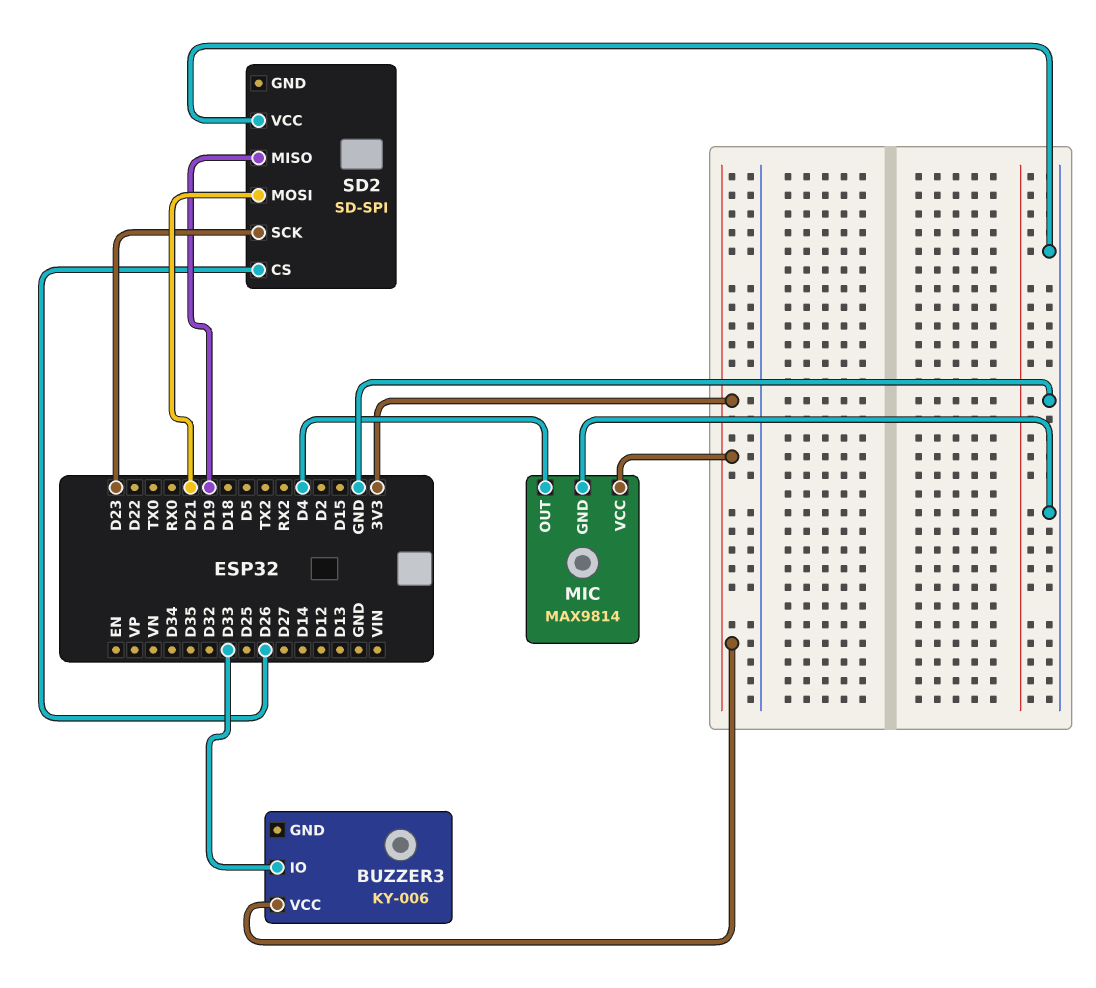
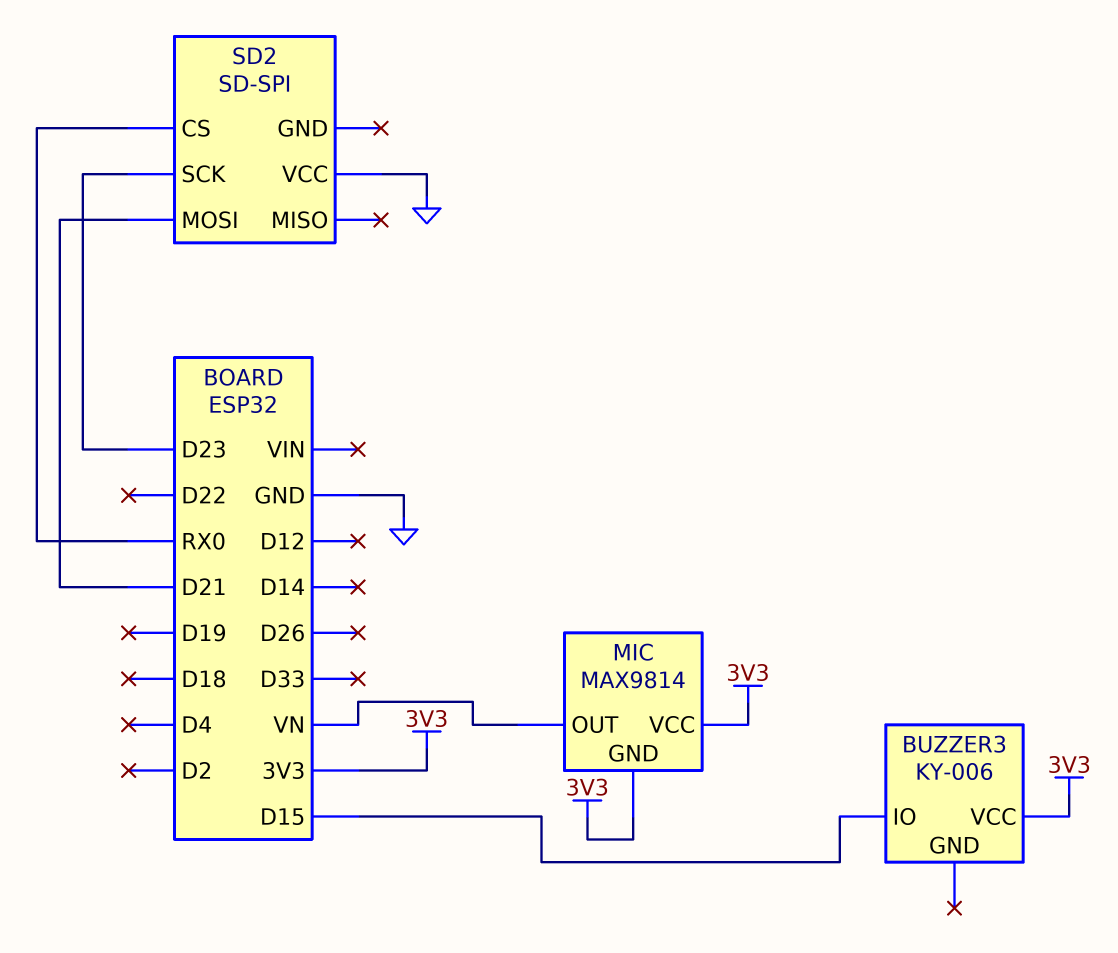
BUZZER3 pin IO: D33 -> D15
MIC pin GND: GND -> 3V3
MIC pin OUT: D4 -> VN
SD2 pin CS: D26 -> RX0
SD2 pin MISO: D19 -> none

